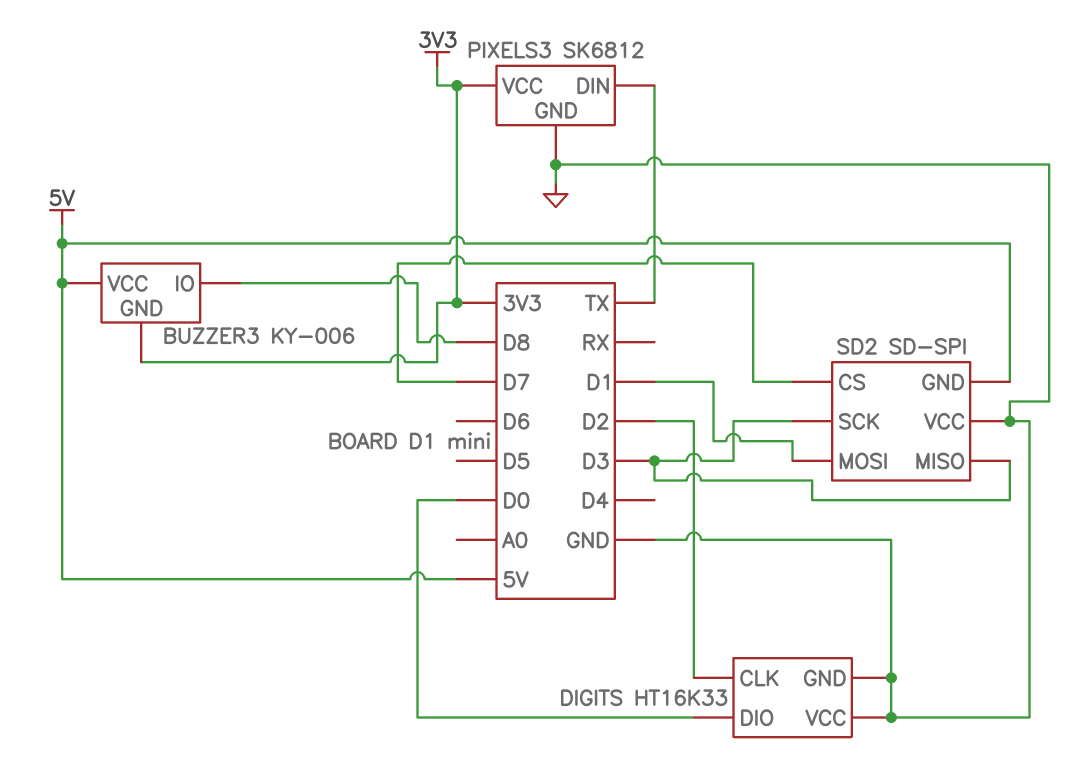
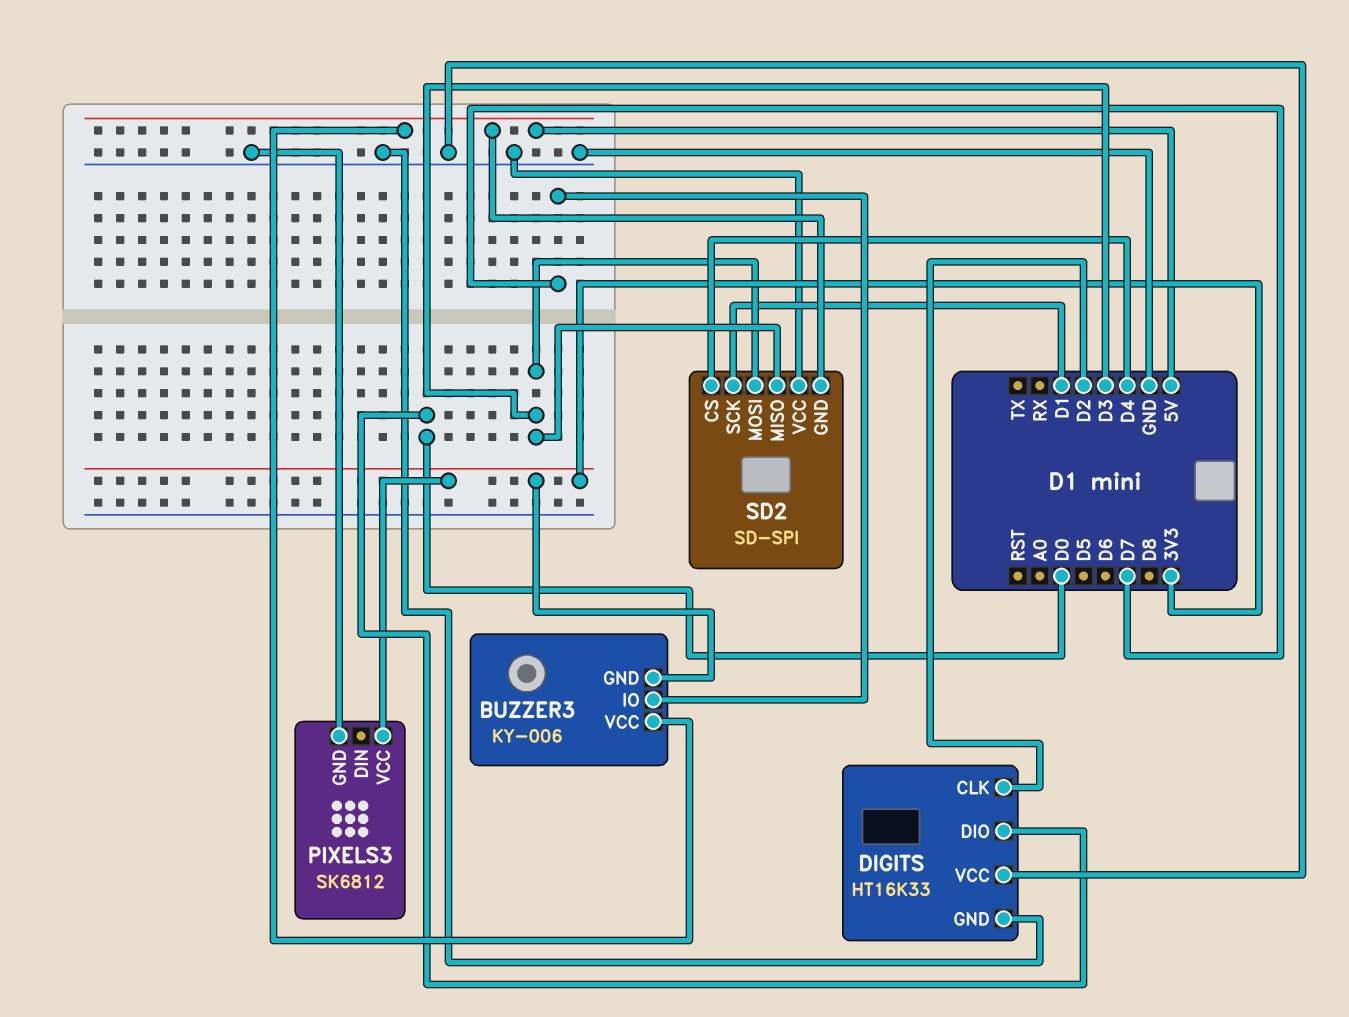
BUZZER3 pin IO: D8 -> D7
PIXELS3 pin DIN: TX -> none
SD2 pin CS: D7 -> D4
SD2 pin MOSI: D1 -> D3
SD2 pin SCK: D3 -> D1

